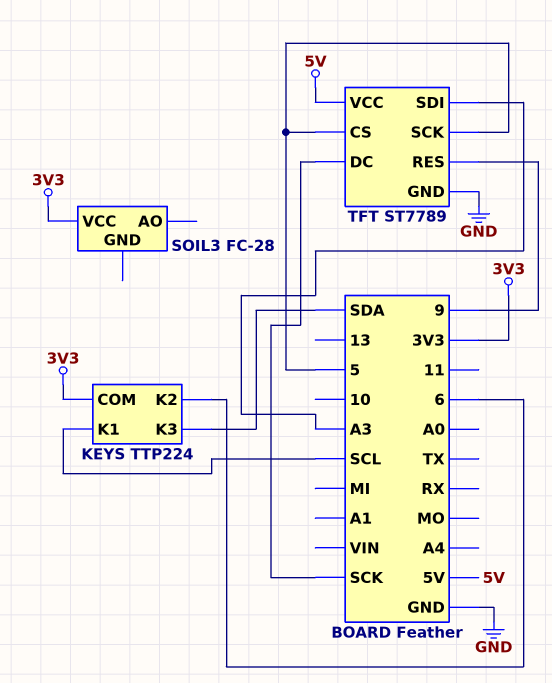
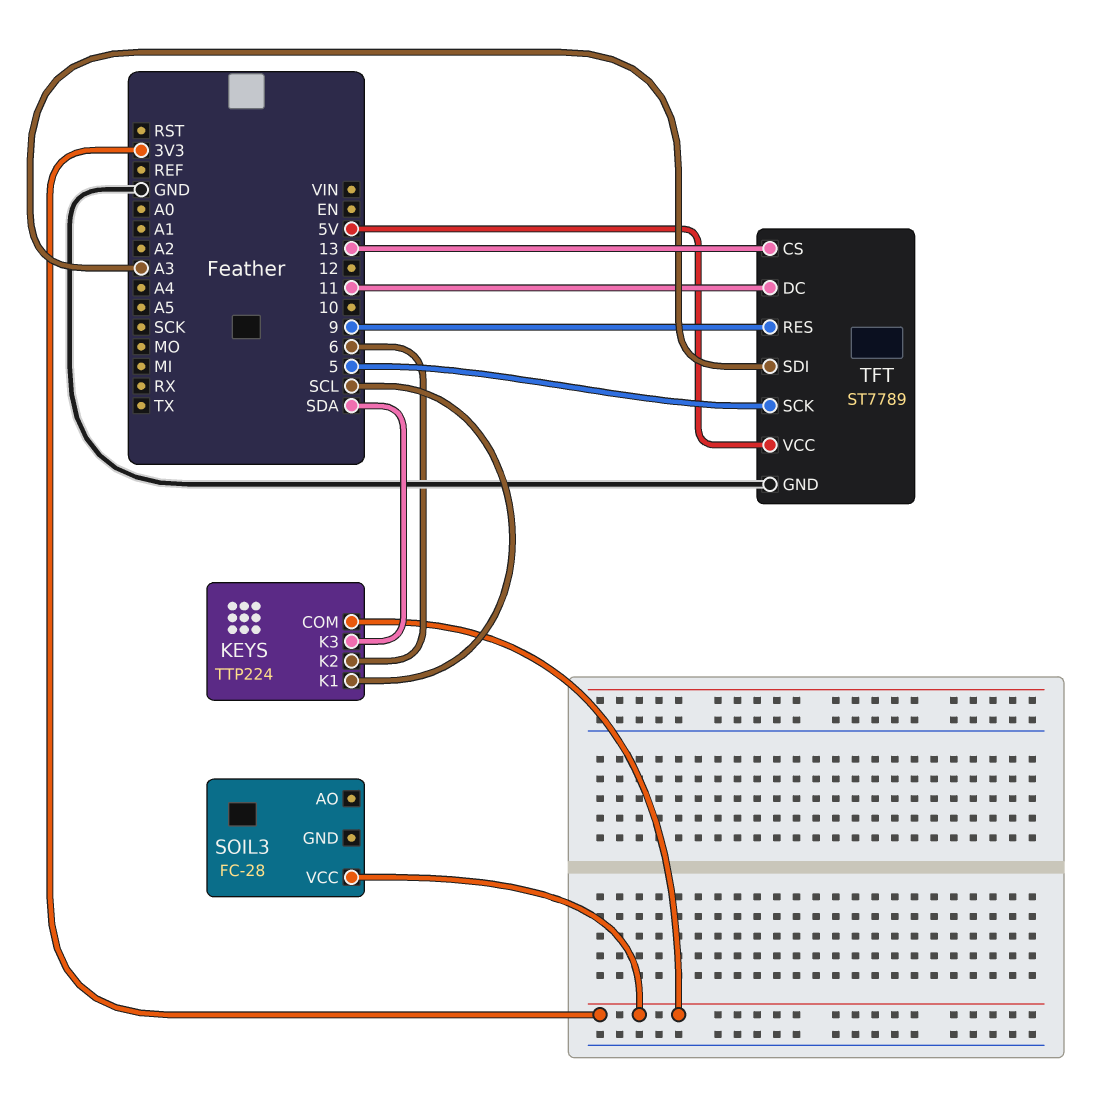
TFT pin CS: 5 -> 13
TFT pin DC: SCK -> 11

